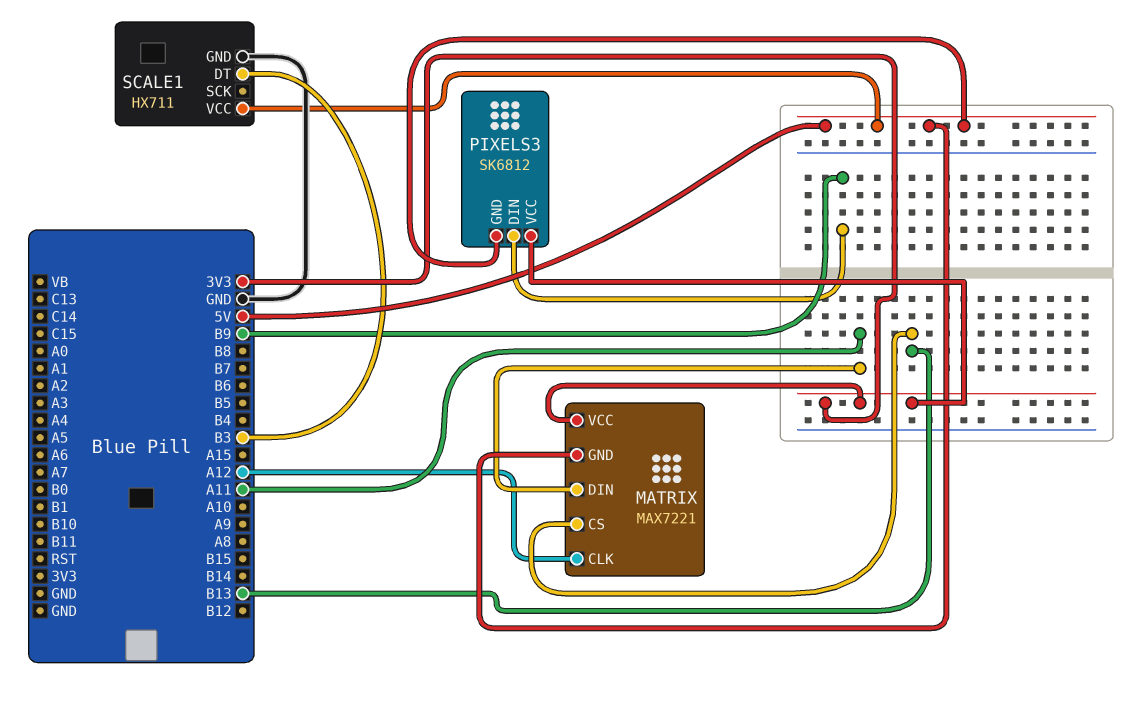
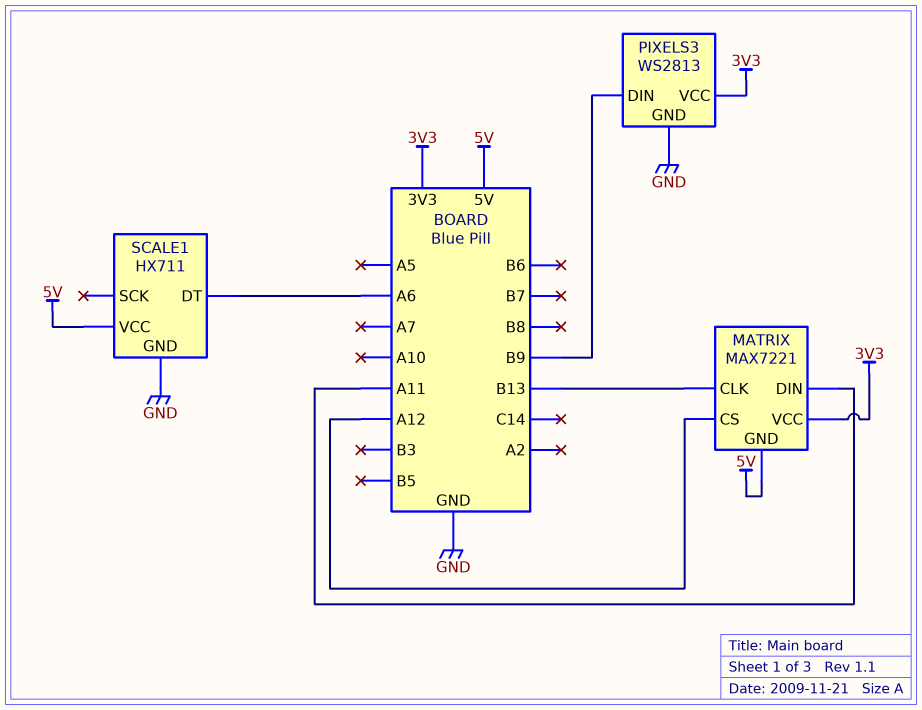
MATRIX pin CLK: A12 -> B13
MATRIX pin CS: B13 -> A12
PIXELS3: SK6812 -> WS2813
PIXELS3 pin GND: 5V -> GND
SCALE1 pin DT: B3 -> A6

